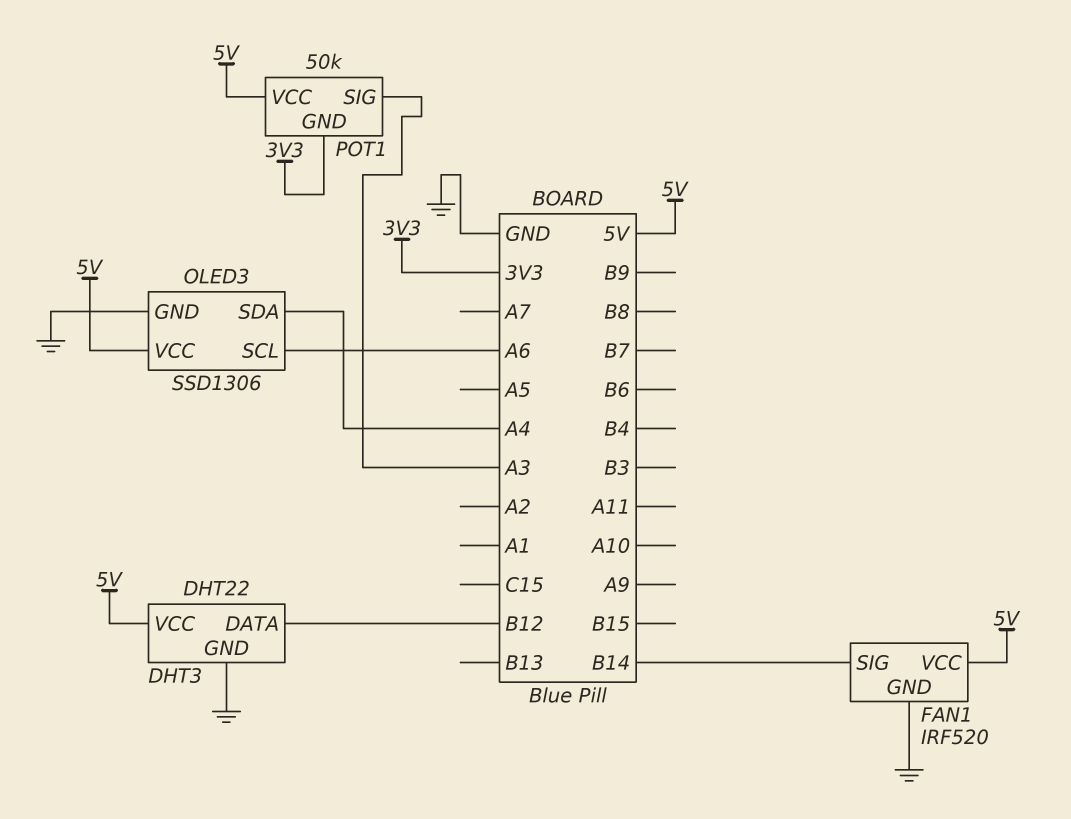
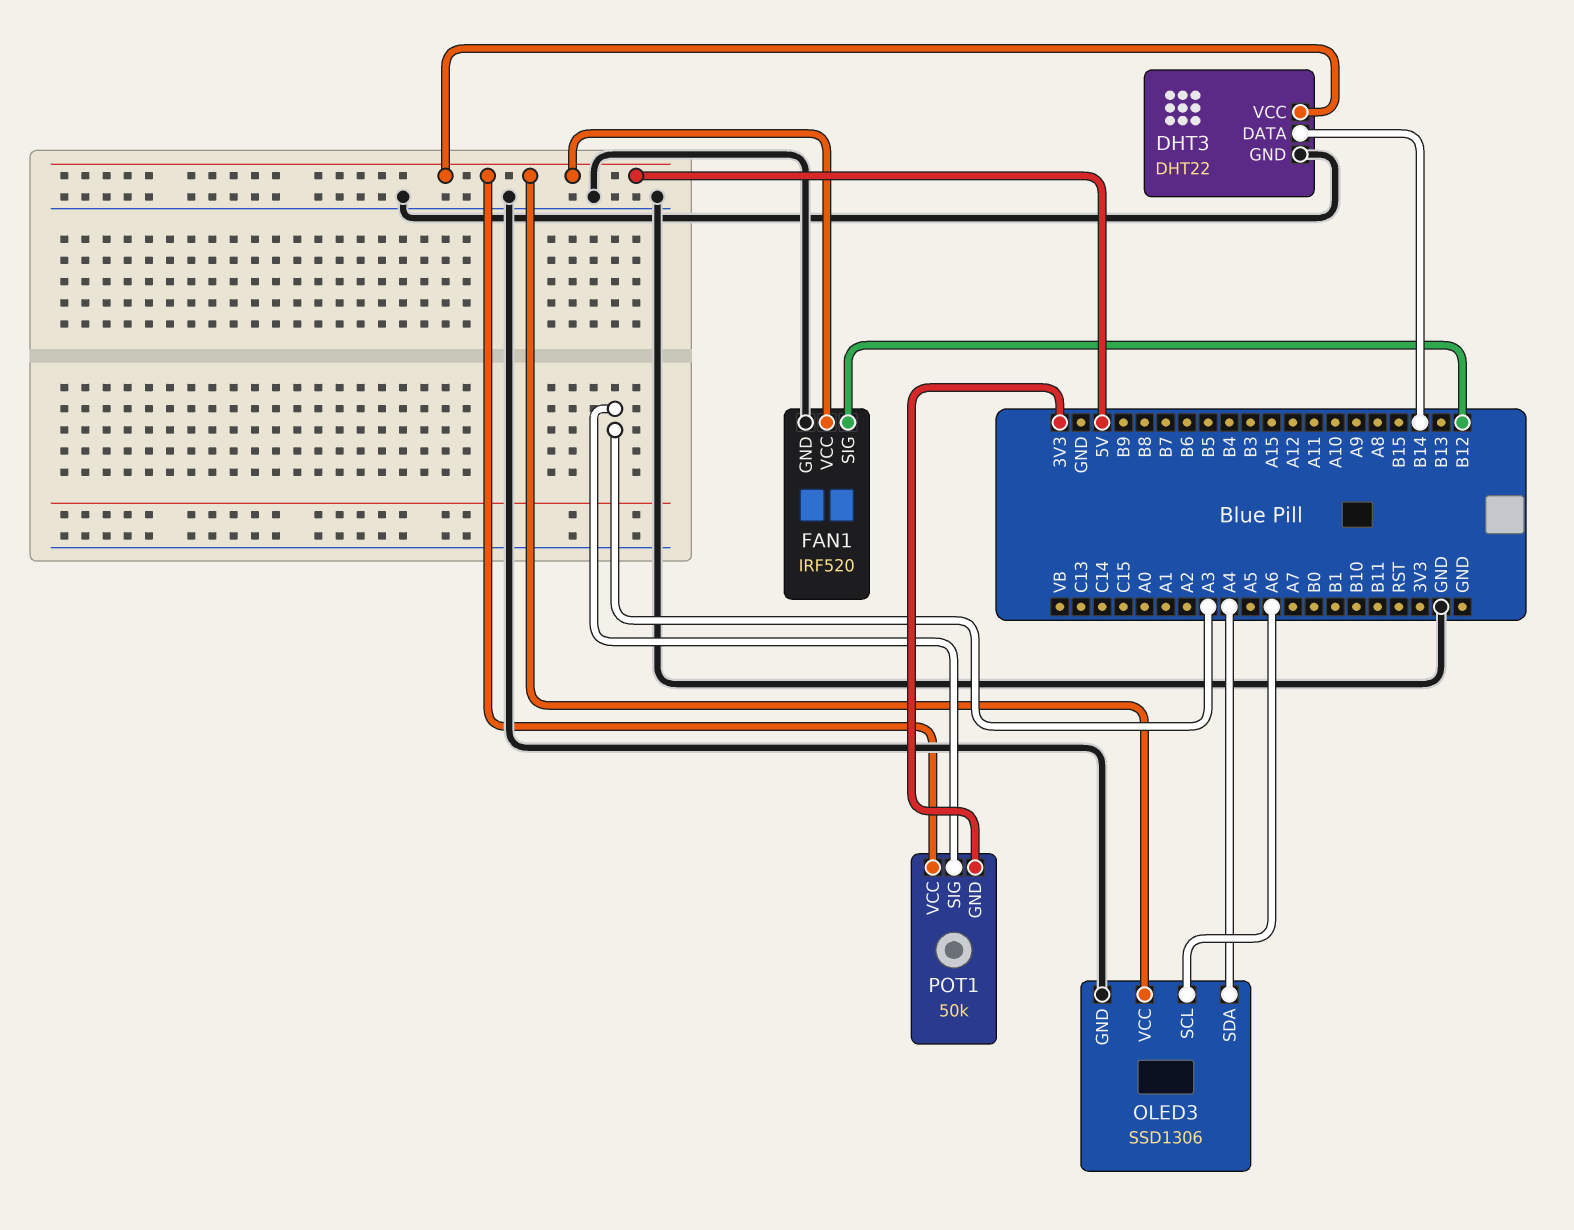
DHT3 pin DATA: B12 -> B14
FAN1 pin SIG: B14 -> B12

